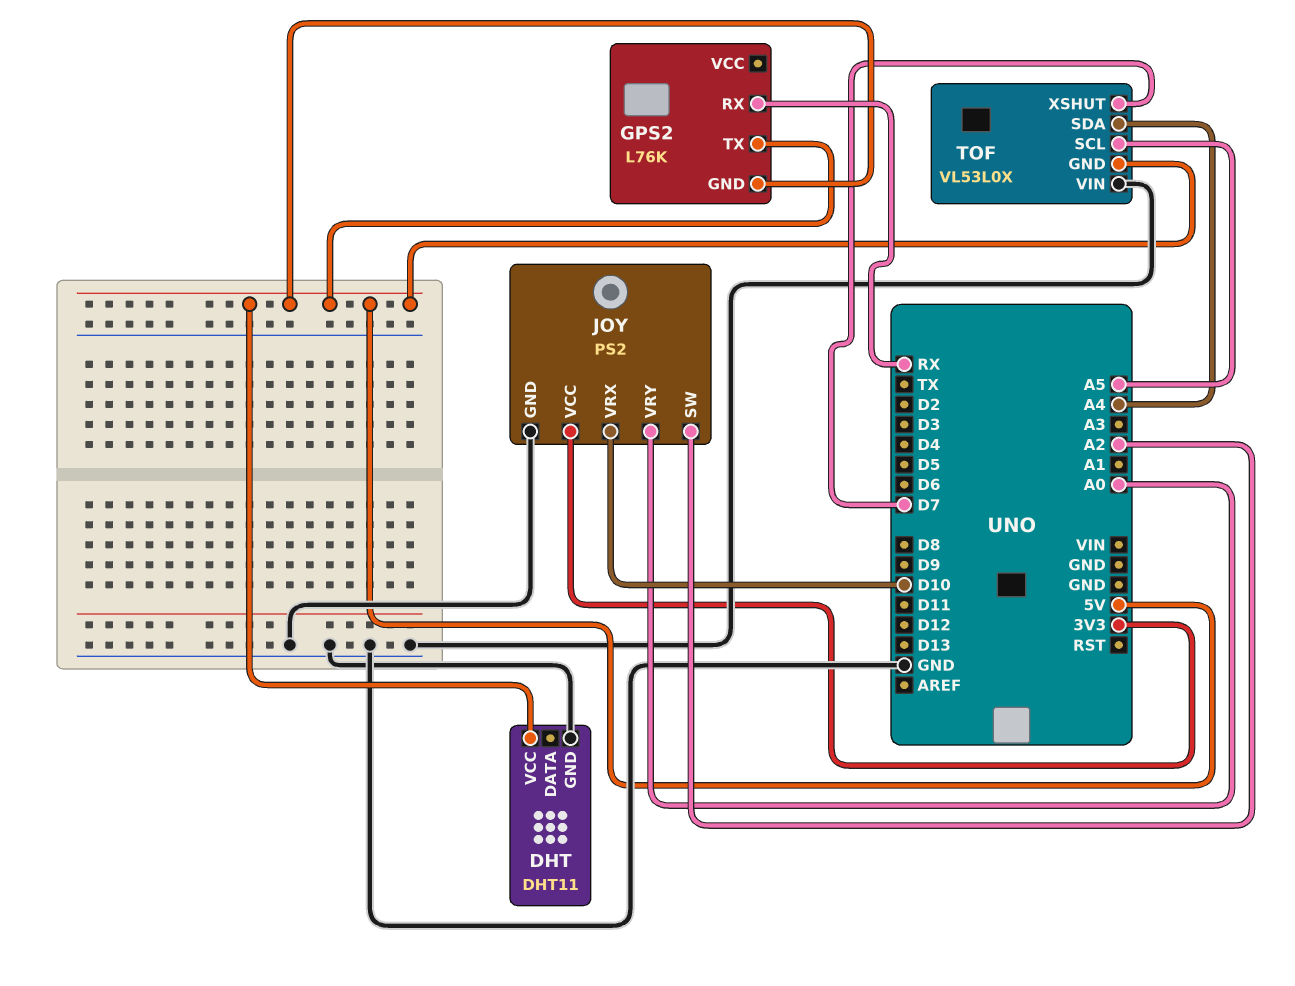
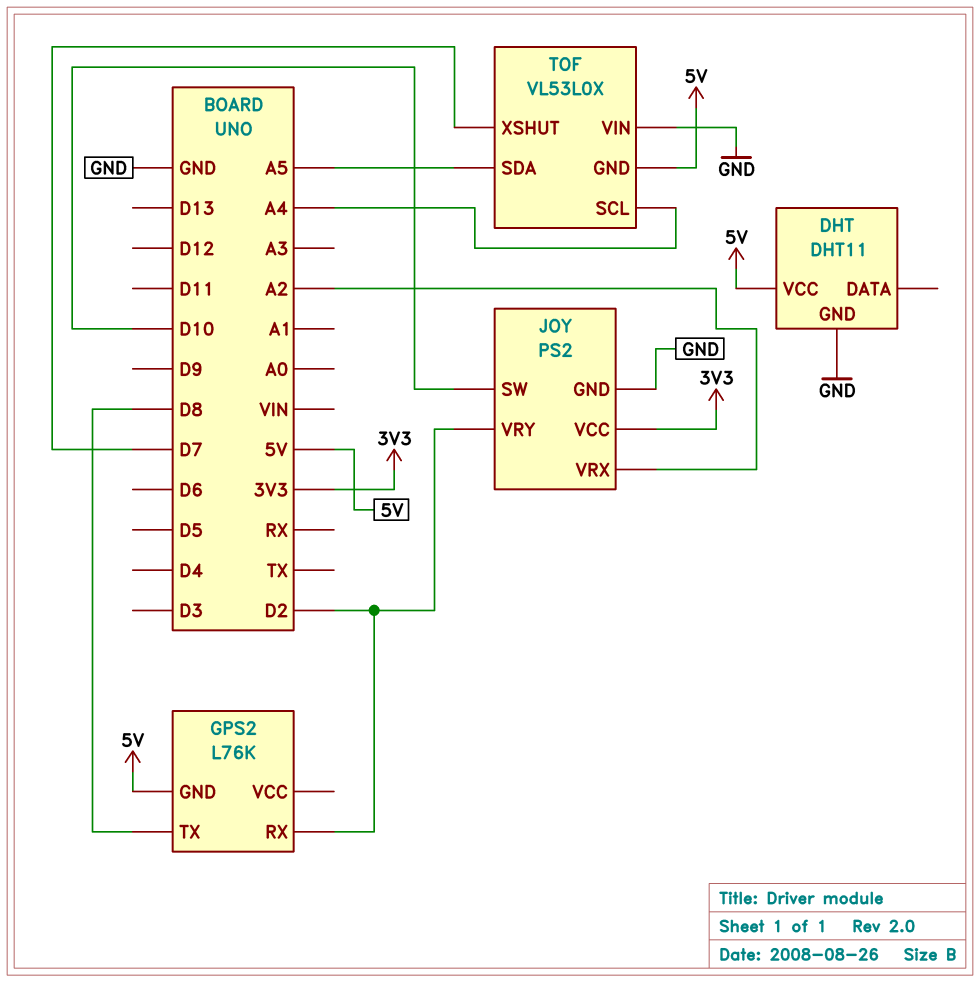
GPS2 pin RX: RX -> D2
GPS2 pin TX: 5V -> D8
JOY pin SW: A2 -> D10
JOY pin VRX: D10 -> A2
JOY pin VRY: A0 -> D2
TOF pin SCL: A5 -> A4
TOF pin SDA: A4 -> A5

